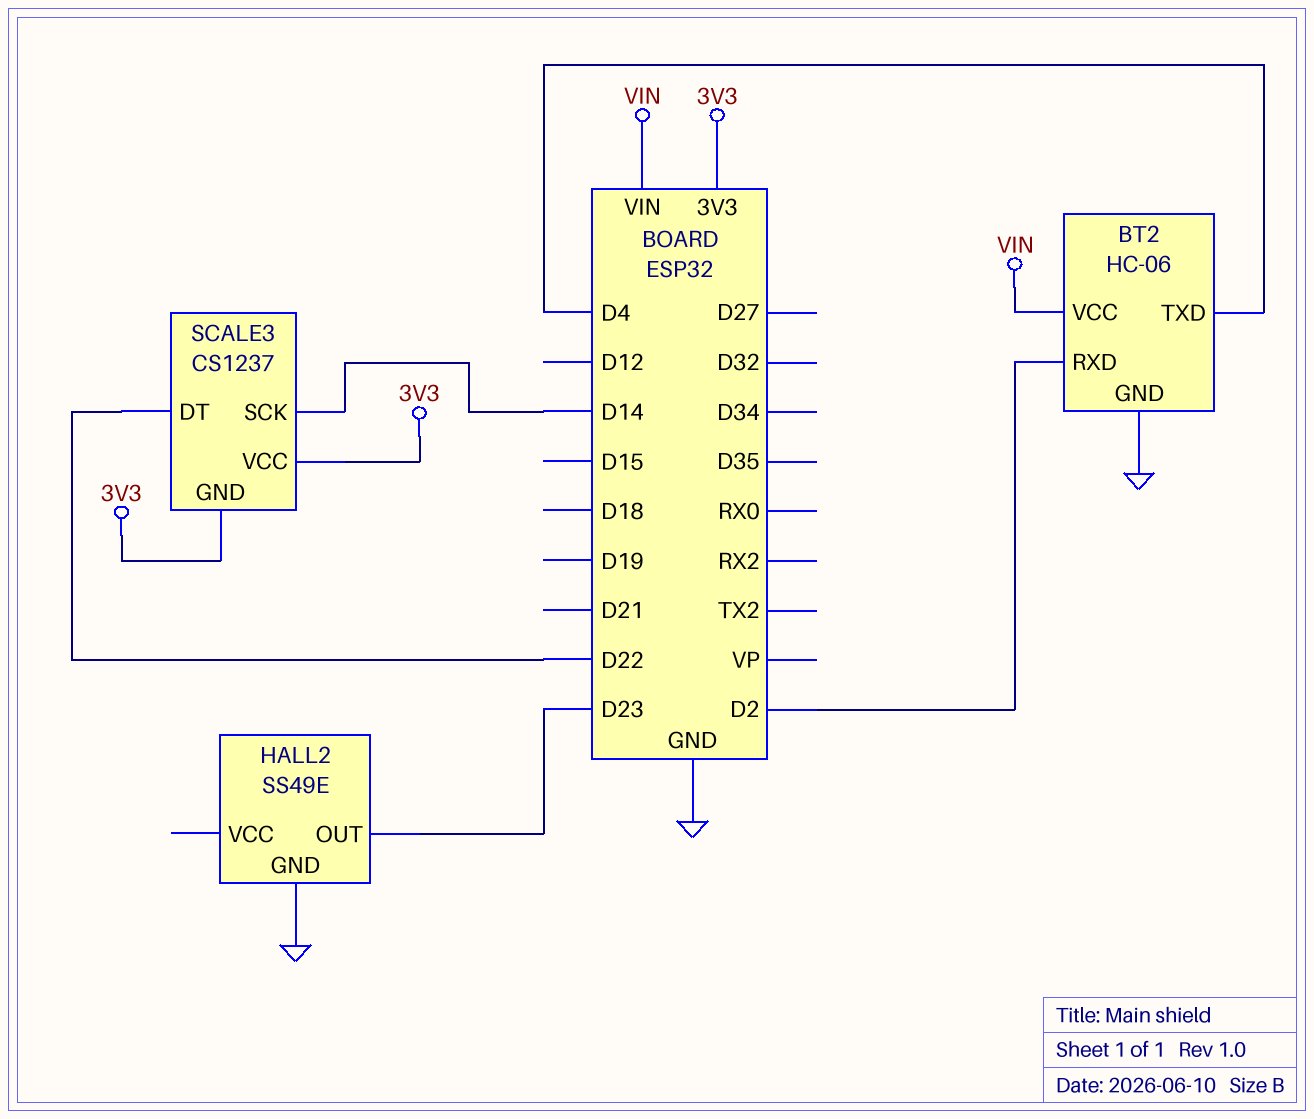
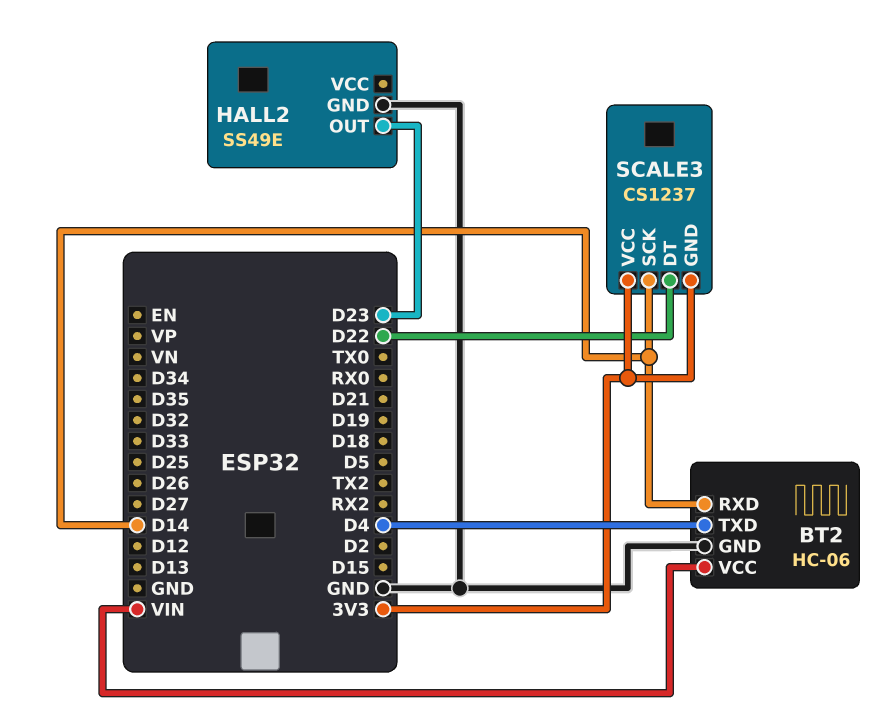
BT2 pin RXD: D2 -> D14

